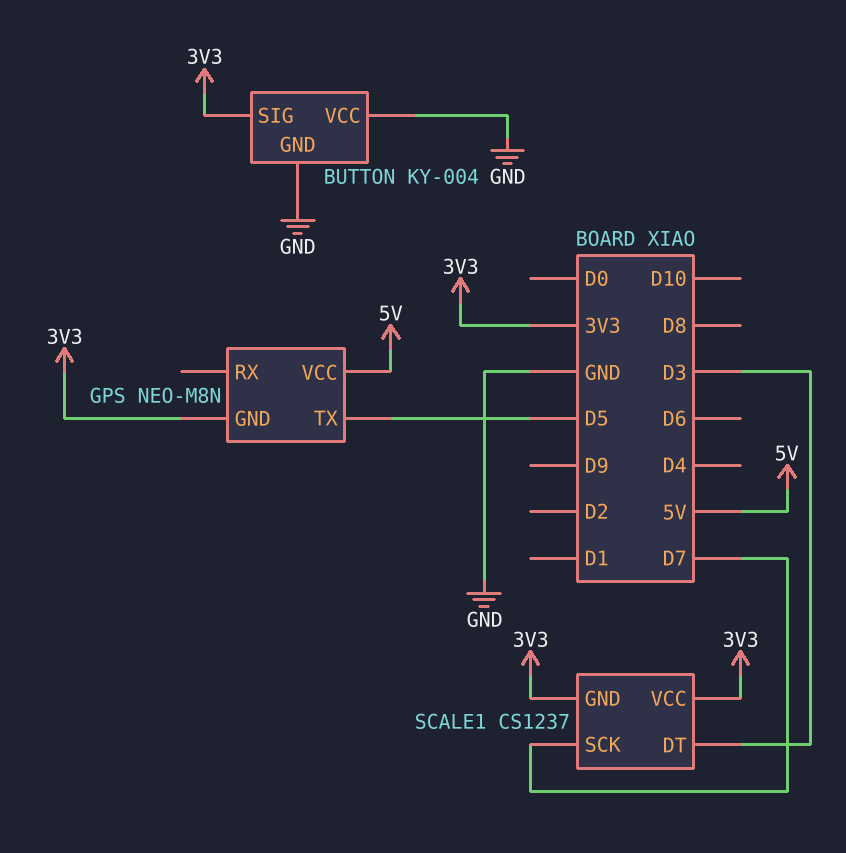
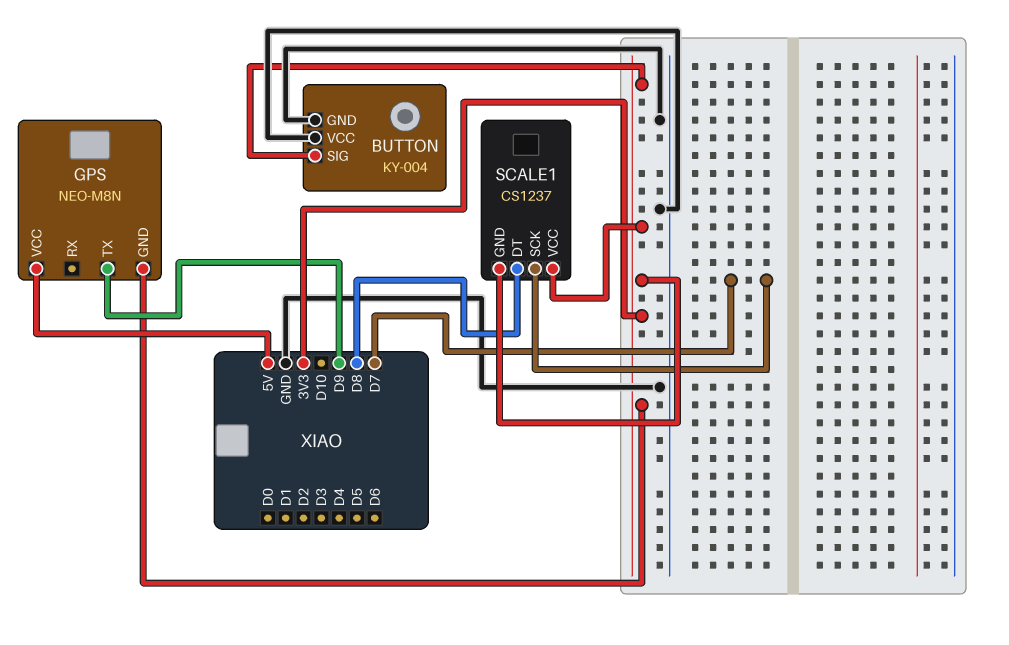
GPS pin TX: D5 -> D9
SCALE1 pin DT: D3 -> D8

